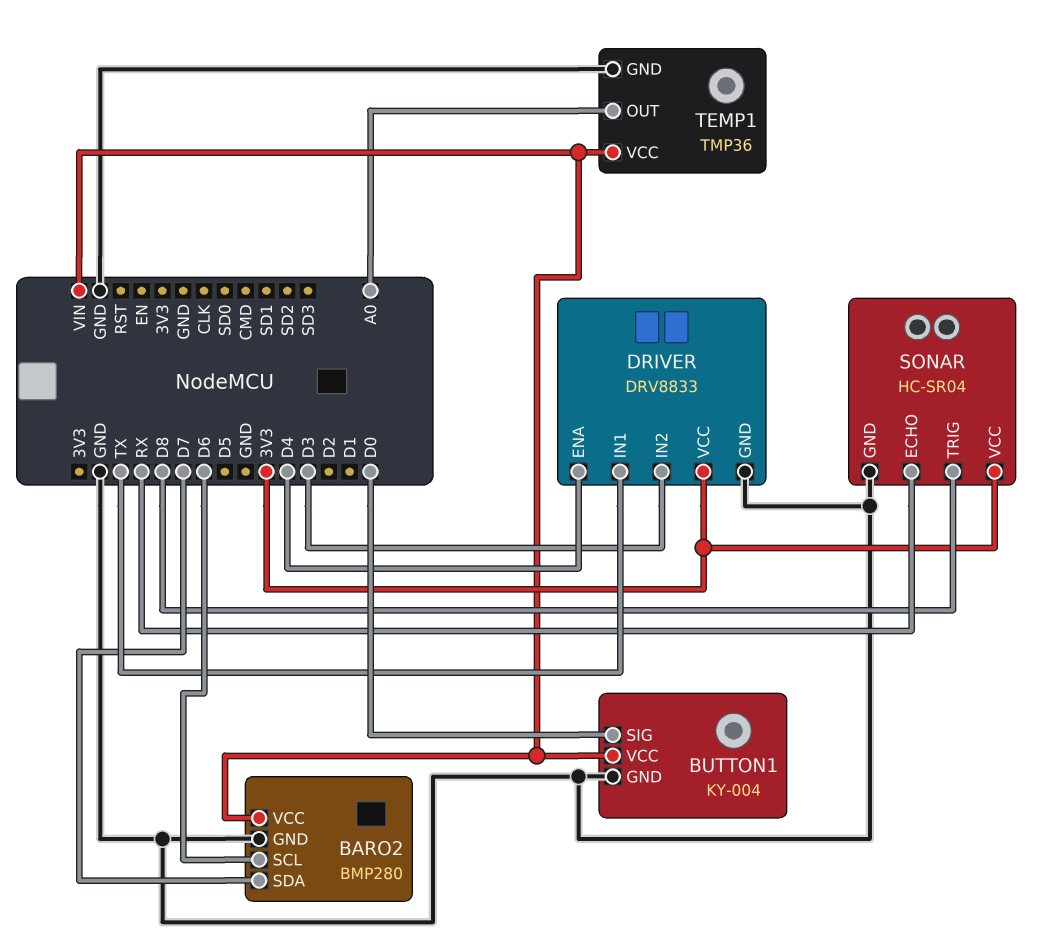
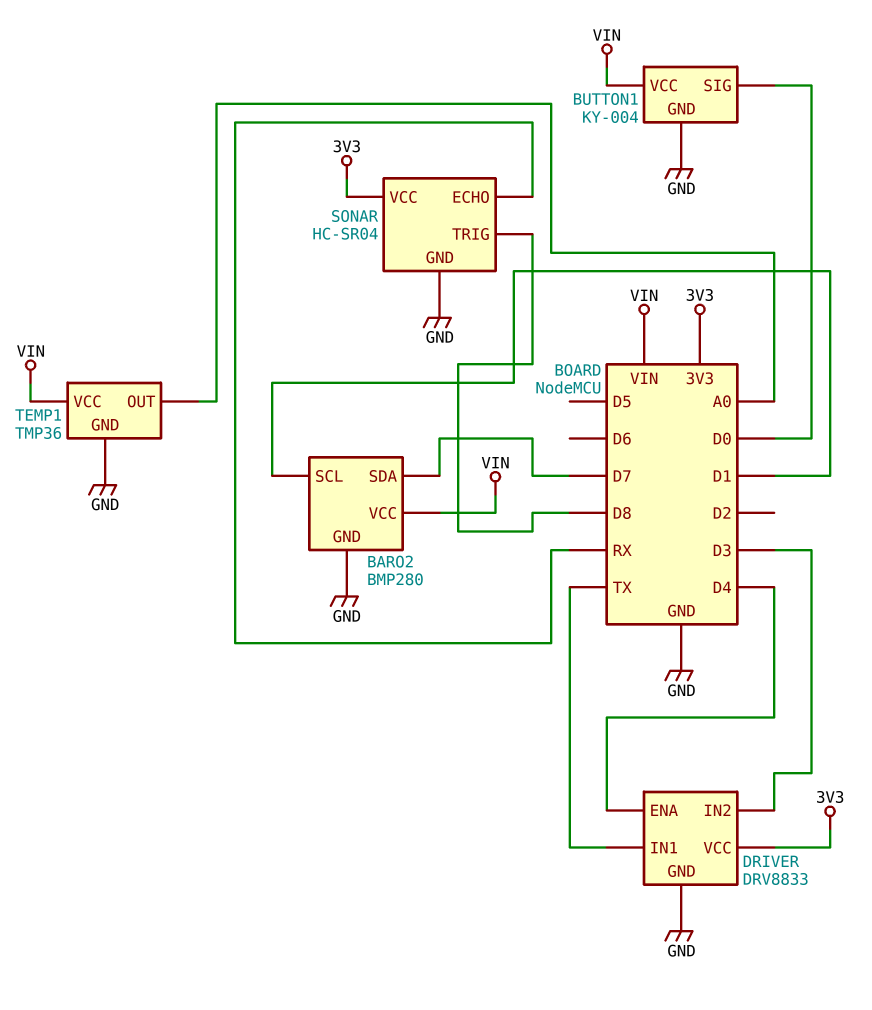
BARO2 pin SCL: D6 -> D1

